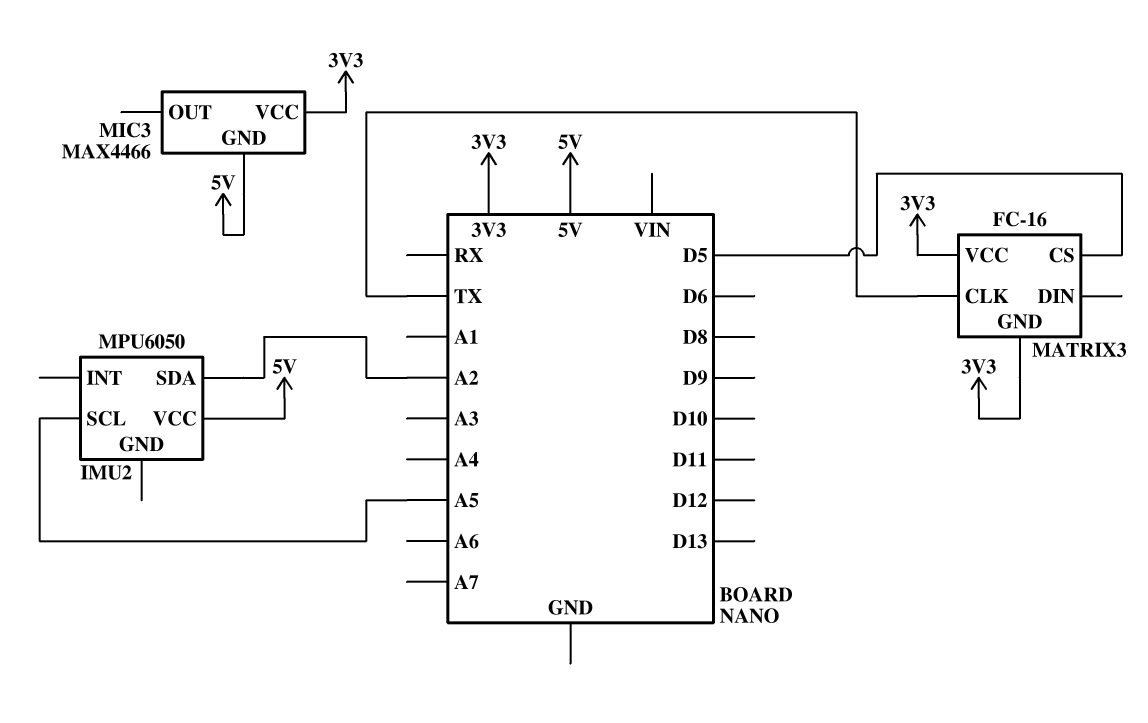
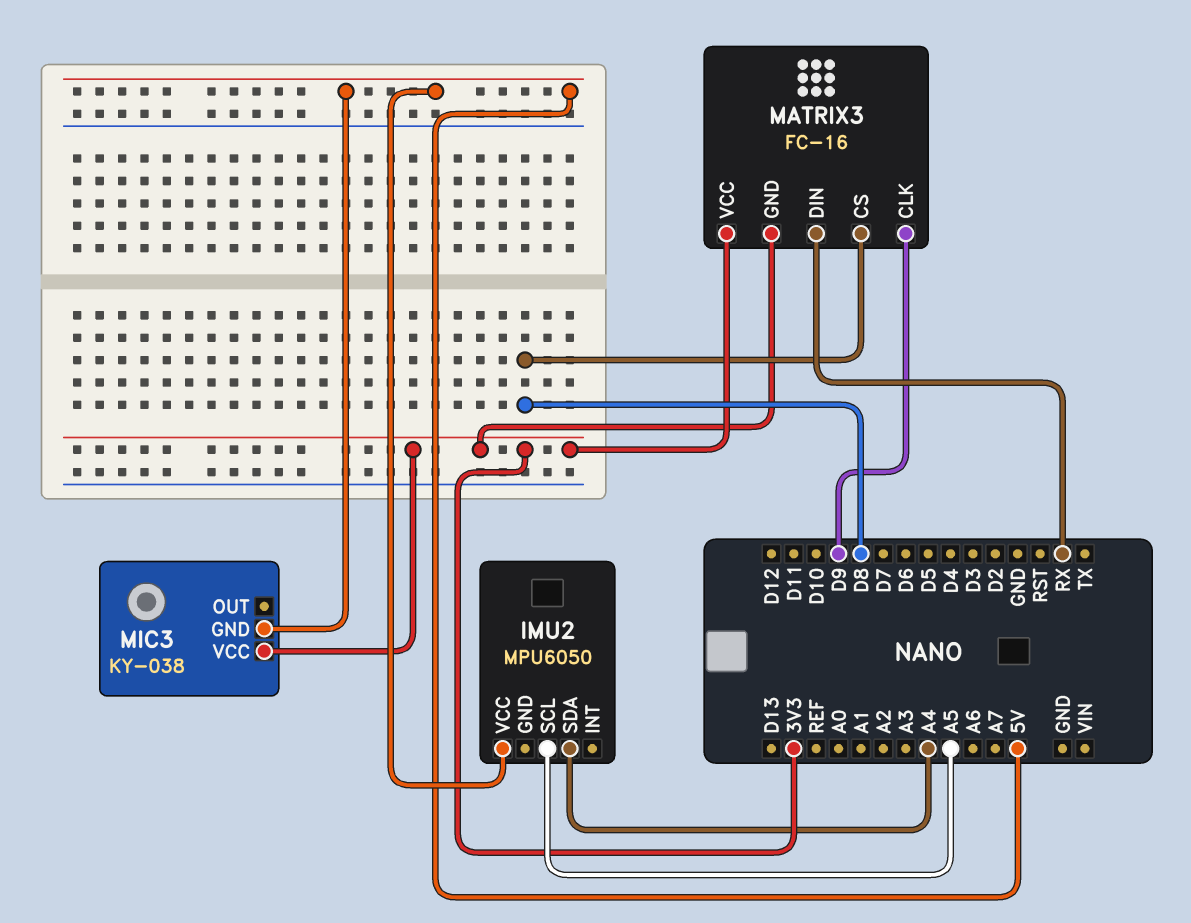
IMU2 pin SDA: A2 -> A4
MATRIX3 pin CLK: TX -> D9
MATRIX3 pin CS: D5 -> D8
MATRIX3 pin DIN: none -> RX
MIC3: MAX4466 -> KY-038

